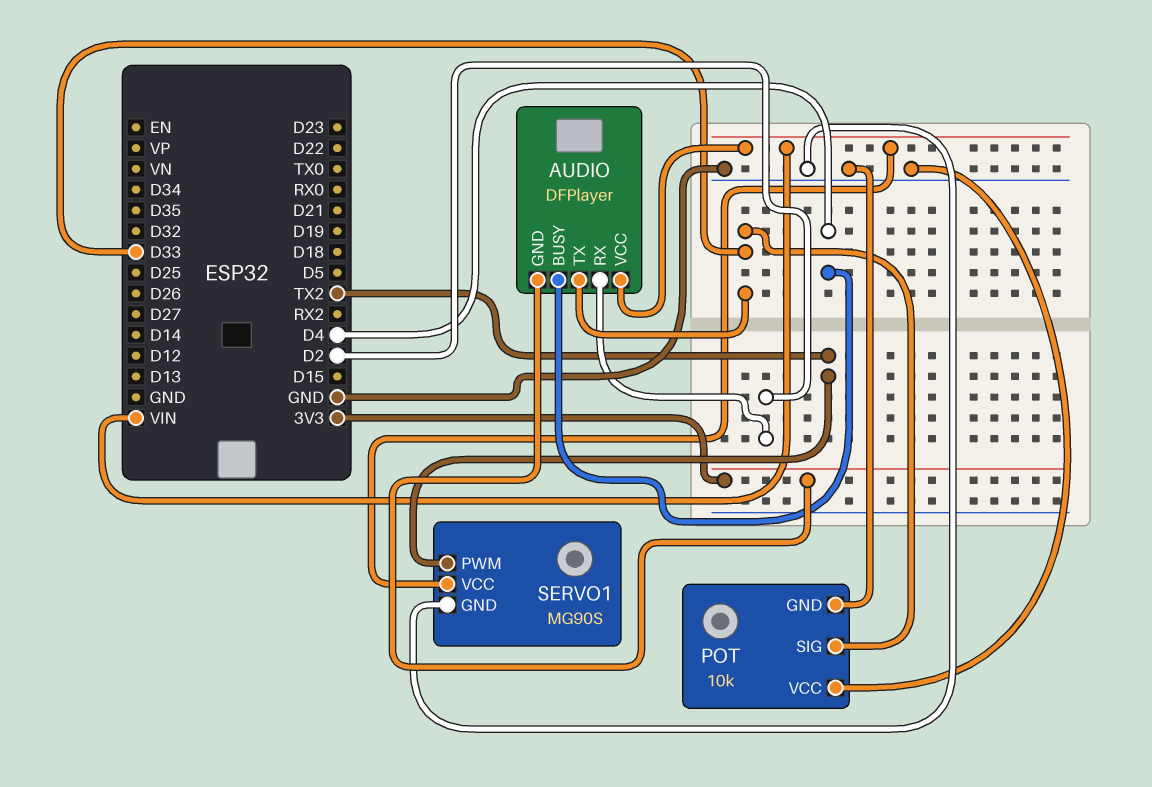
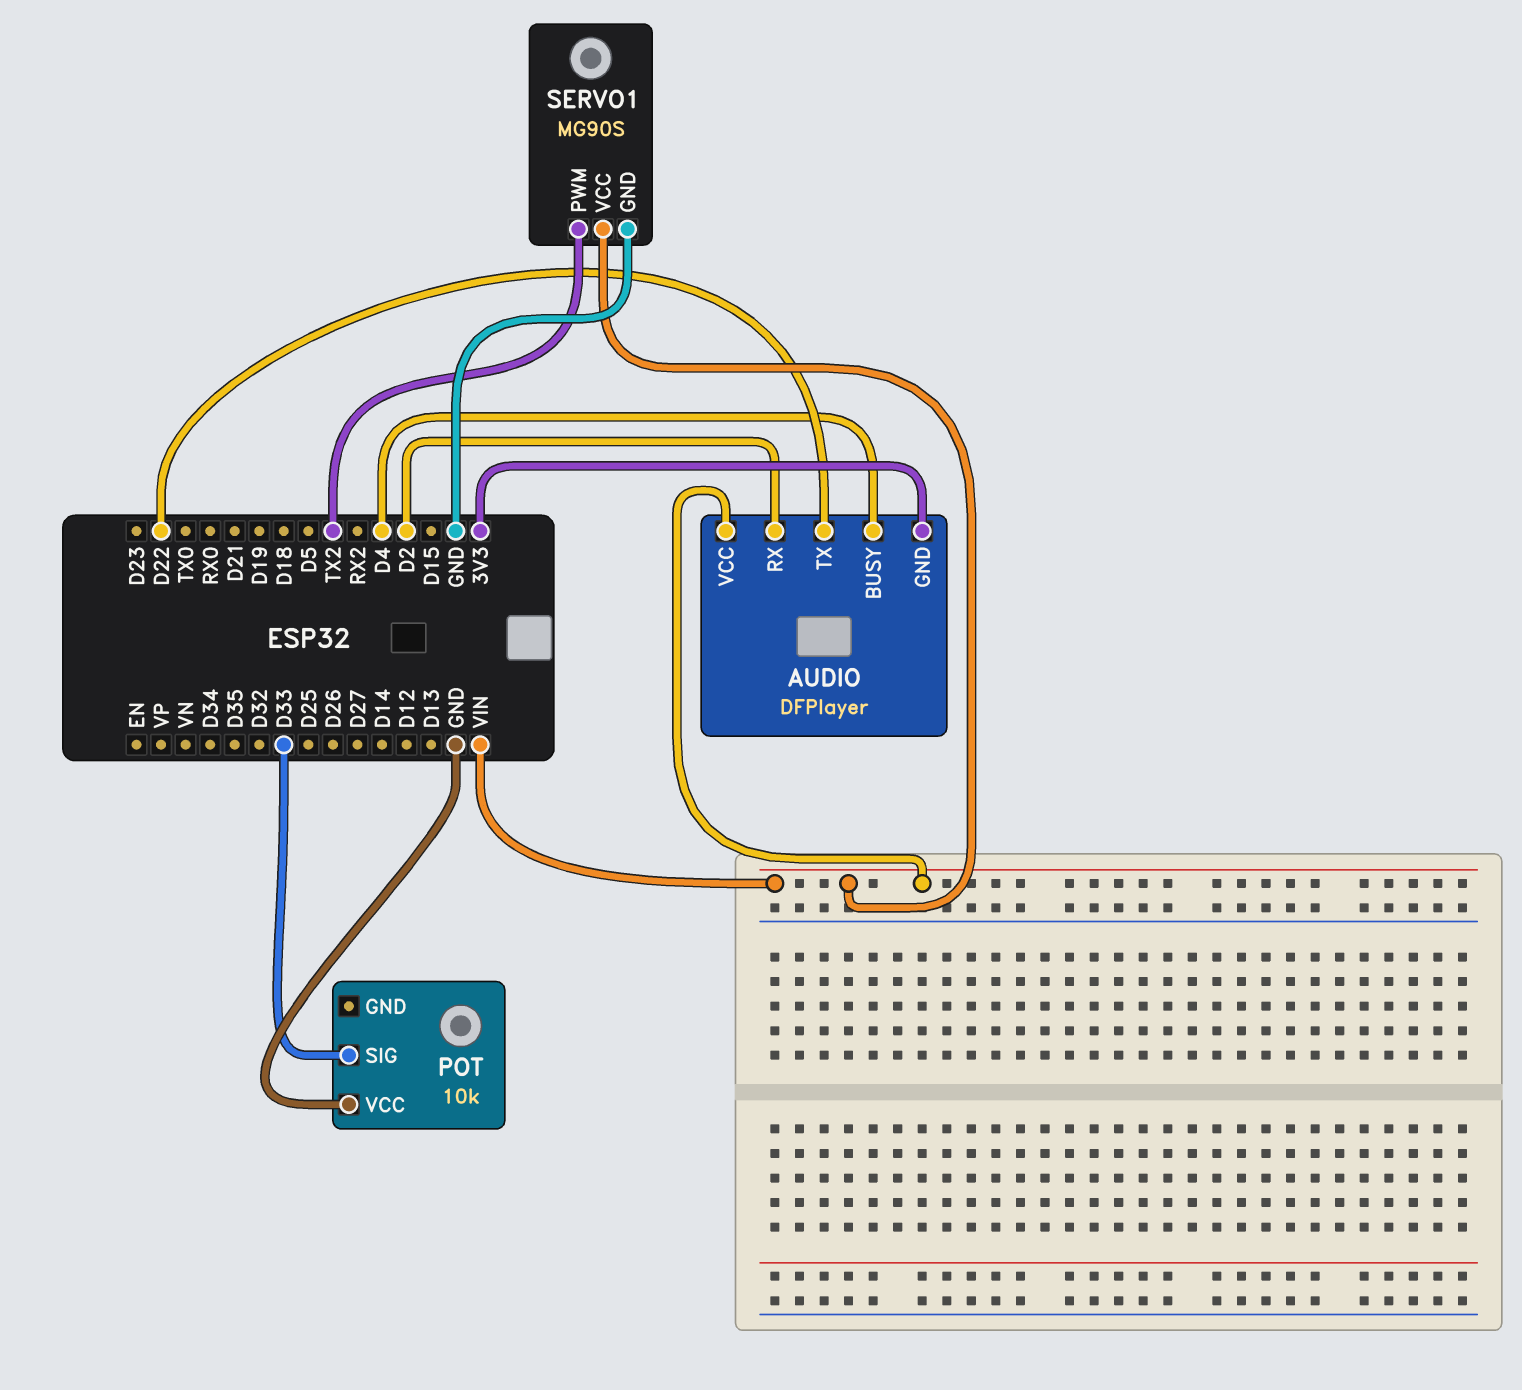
AUDIO pin TX: D33 -> D22
POT pin GND: GND -> none

